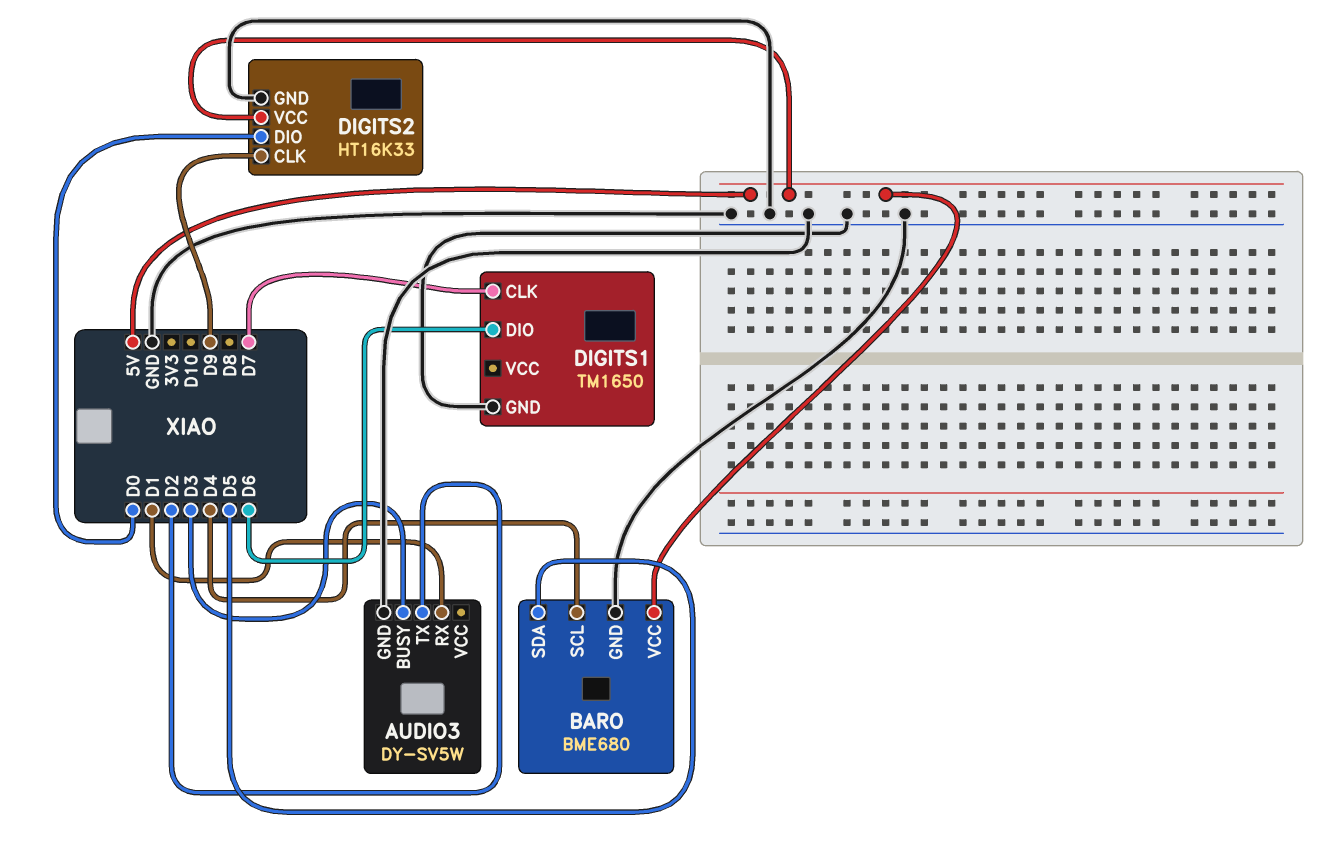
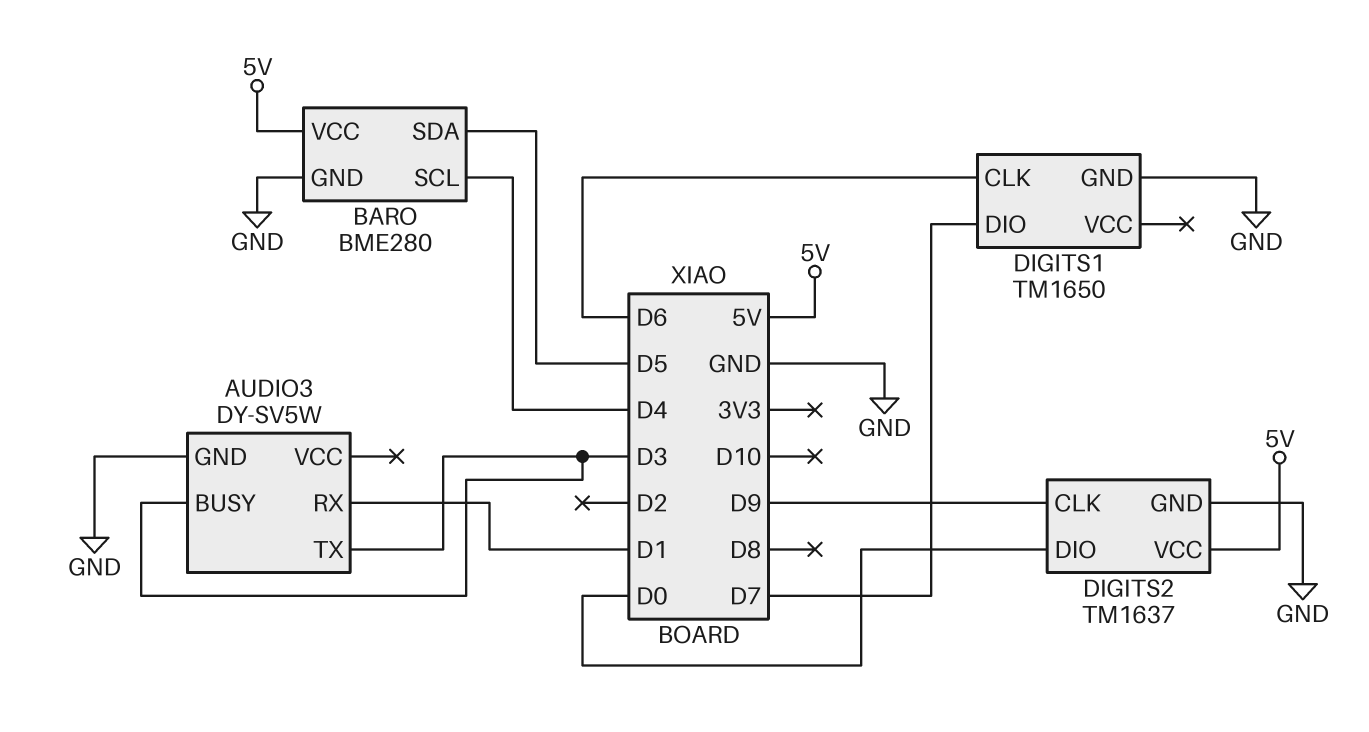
AUDIO3 pin TX: D2 -> D3
BARO: BME680 -> BME280
DIGITS1 pin CLK: D7 -> D6
DIGITS1 pin DIO: D6 -> D7
DIGITS2: HT16K33 -> TM1637

